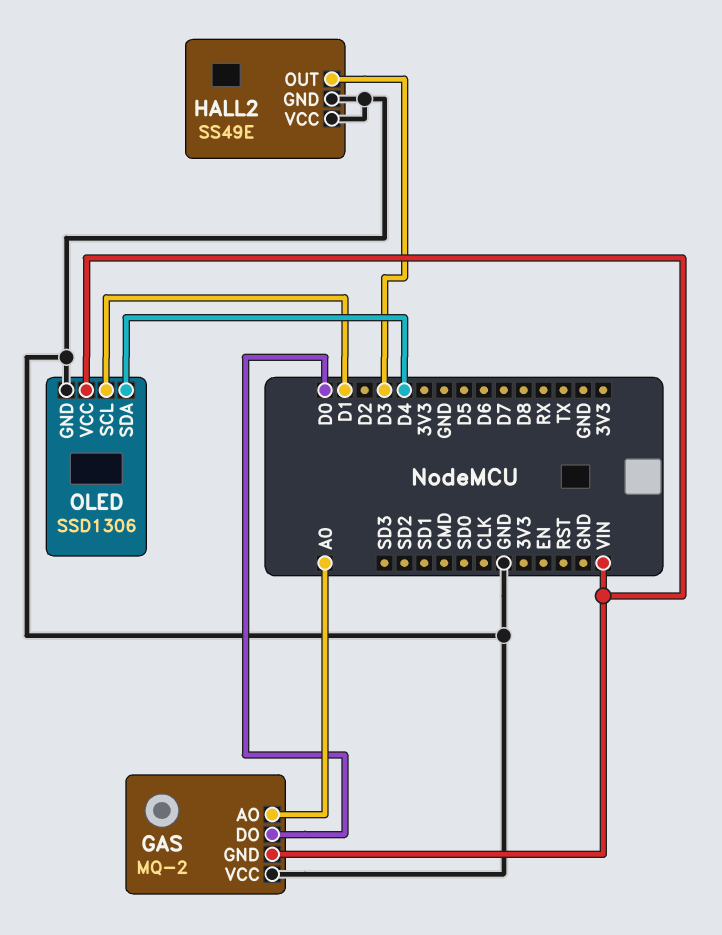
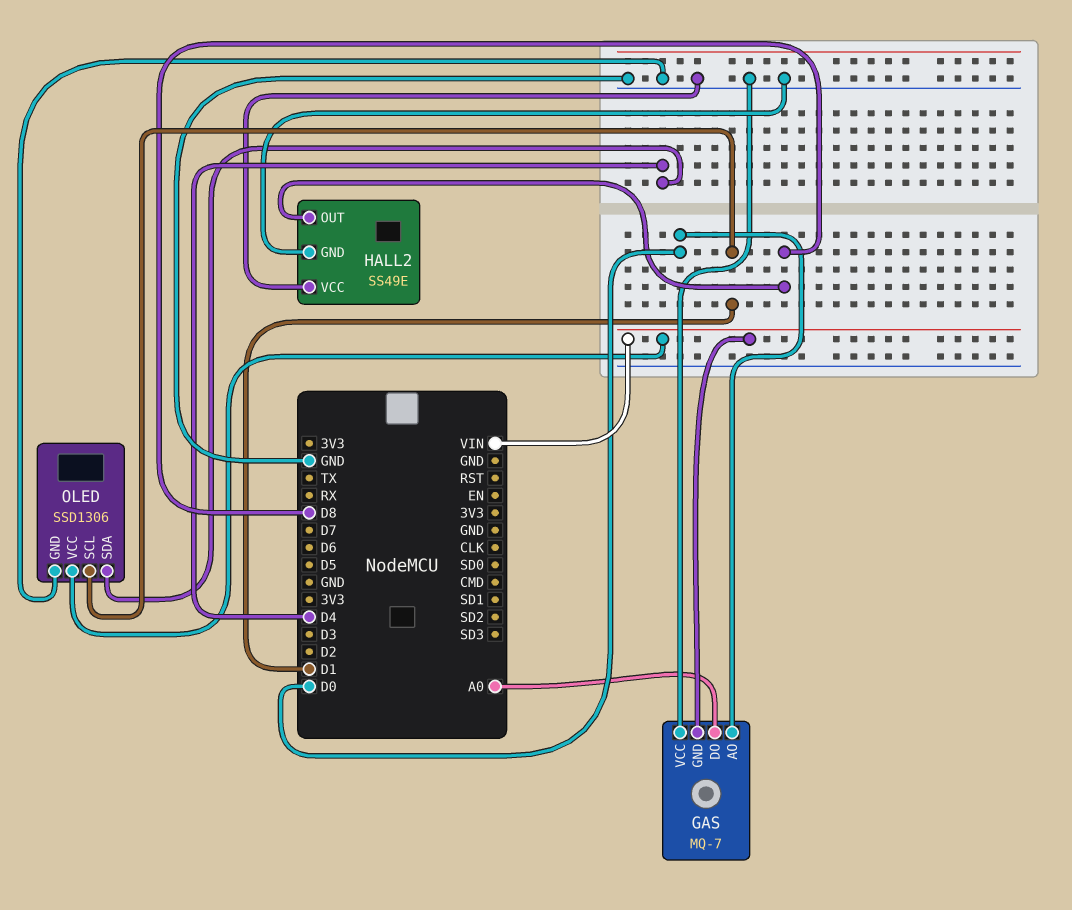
GAS: MQ-2 -> MQ-7
GAS pin AO: A0 -> D0
GAS pin DO: D0 -> A0
HALL2 pin OUT: D3 -> D8

